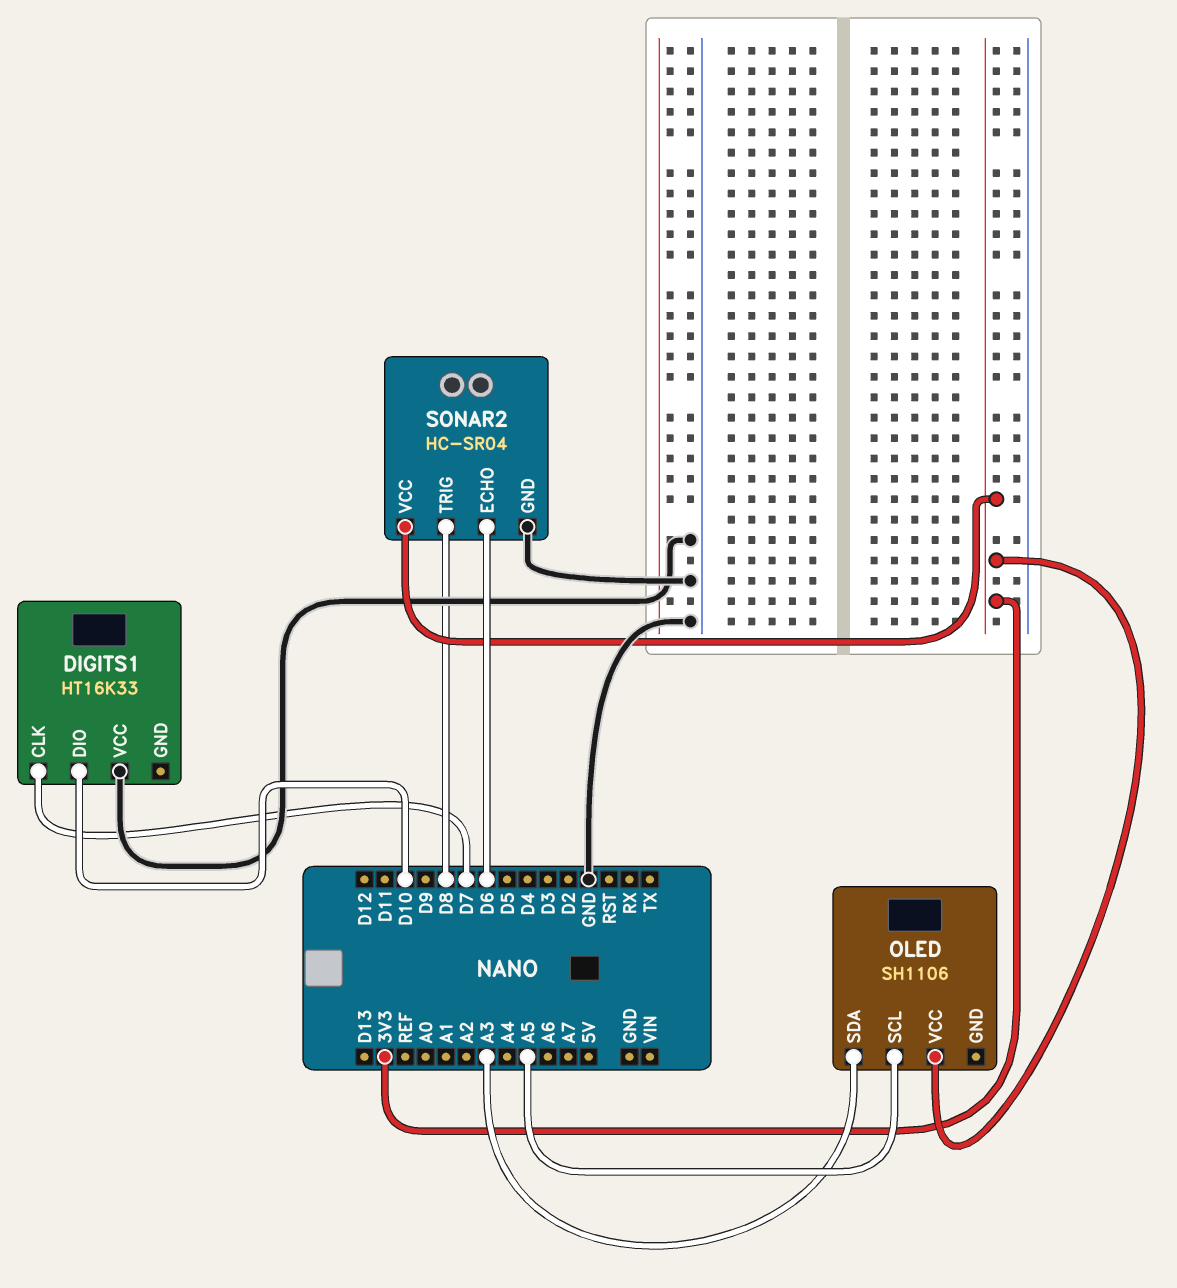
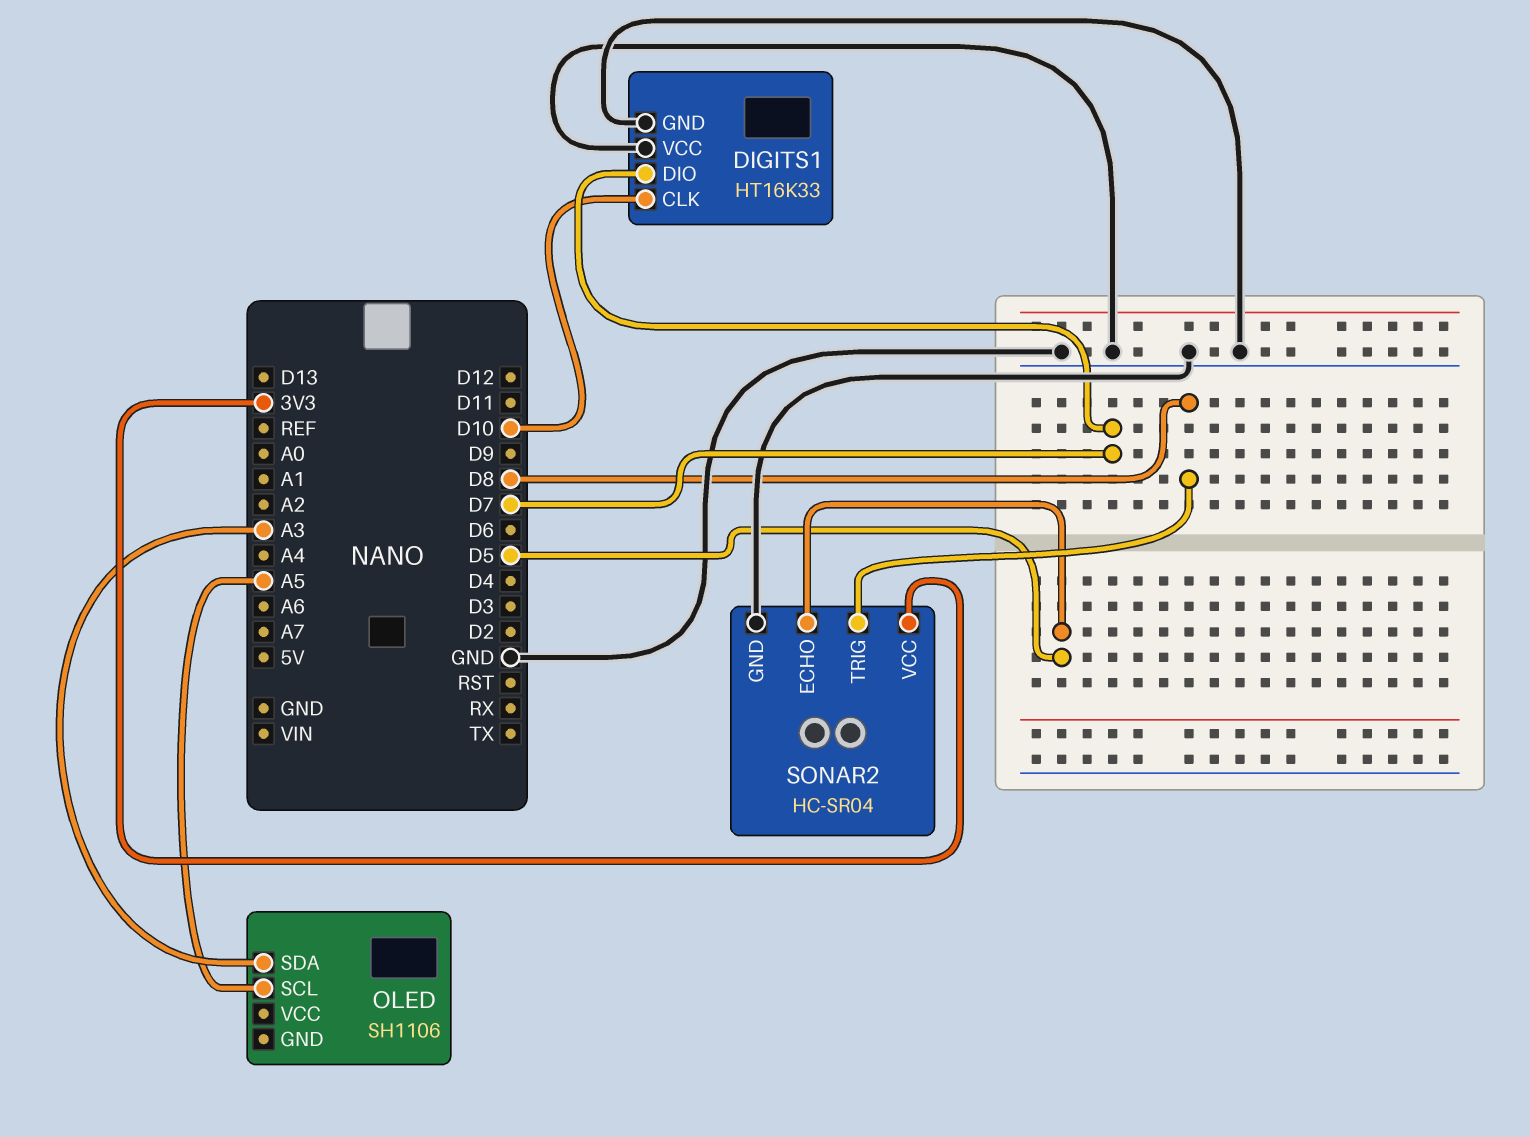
DIGITS1 pin CLK: D7 -> D10
DIGITS1 pin DIO: D10 -> D7
DIGITS1 pin GND: none -> GND
OLED pin VCC: 3V3 -> none
SONAR2 pin ECHO: D6 -> D5

